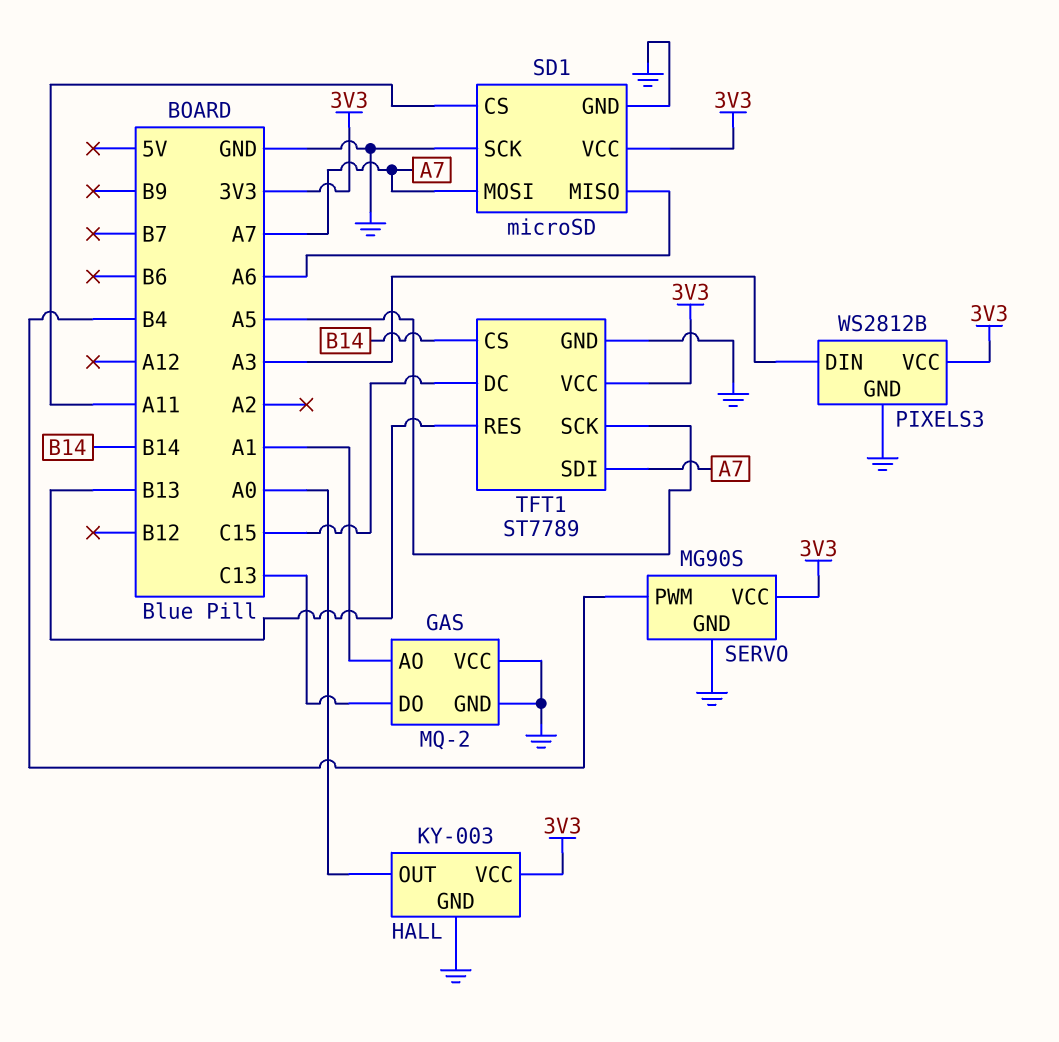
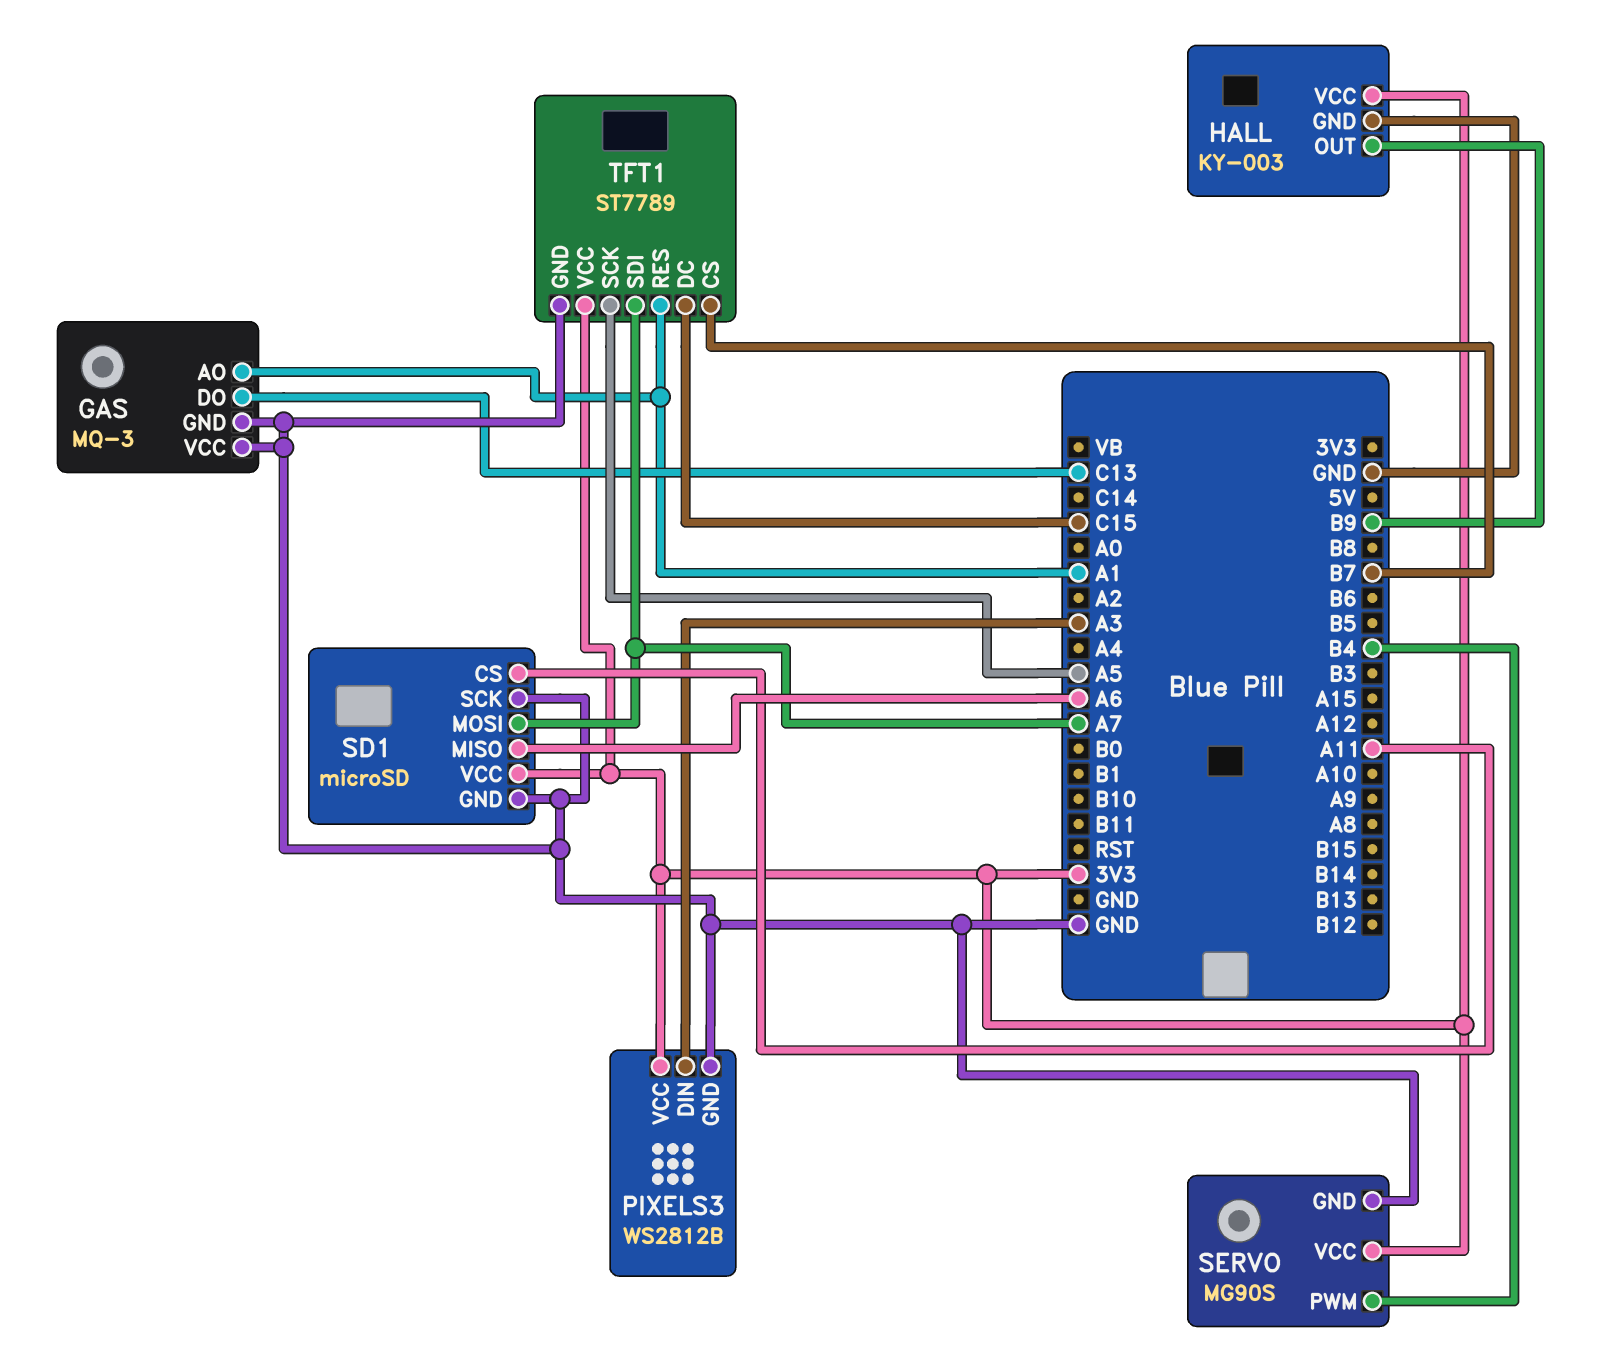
GAS: MQ-2 -> MQ-3
HALL pin OUT: A0 -> B9
TFT1 pin CS: B14 -> B7
TFT1 pin RES: B13 -> A1

